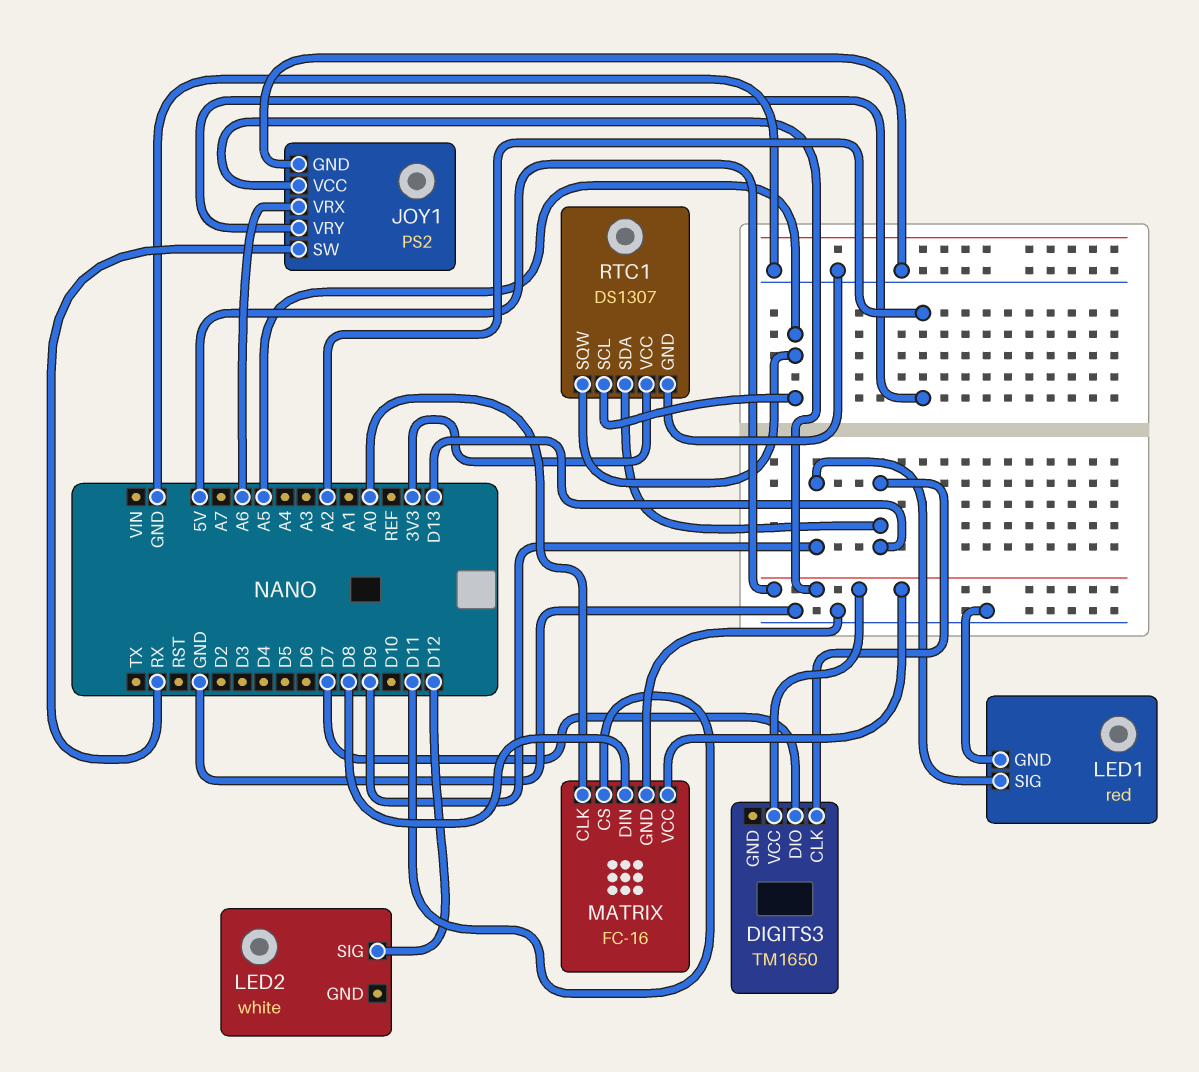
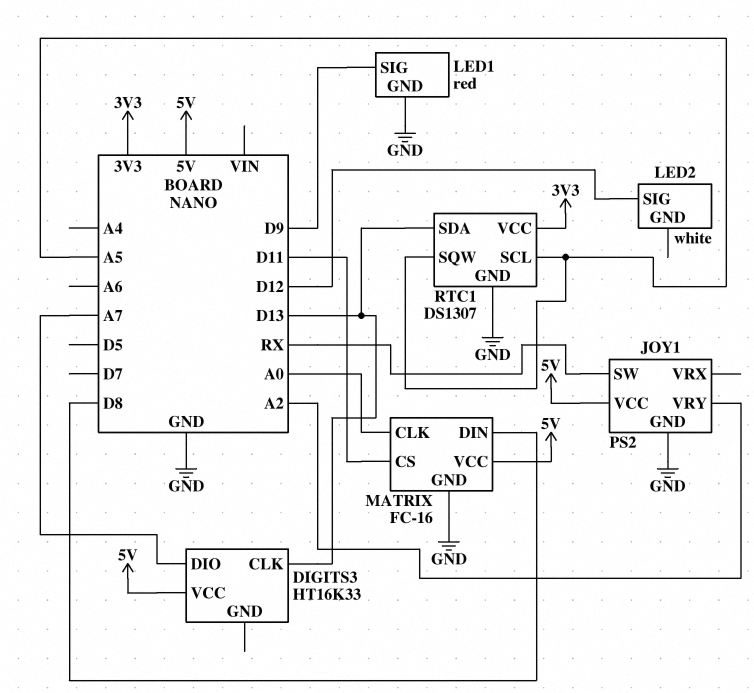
DIGITS3: TM1650 -> HT16K33
DIGITS3 pin DIO: D7 -> A7
JOY1 pin VRX: A6 -> none

